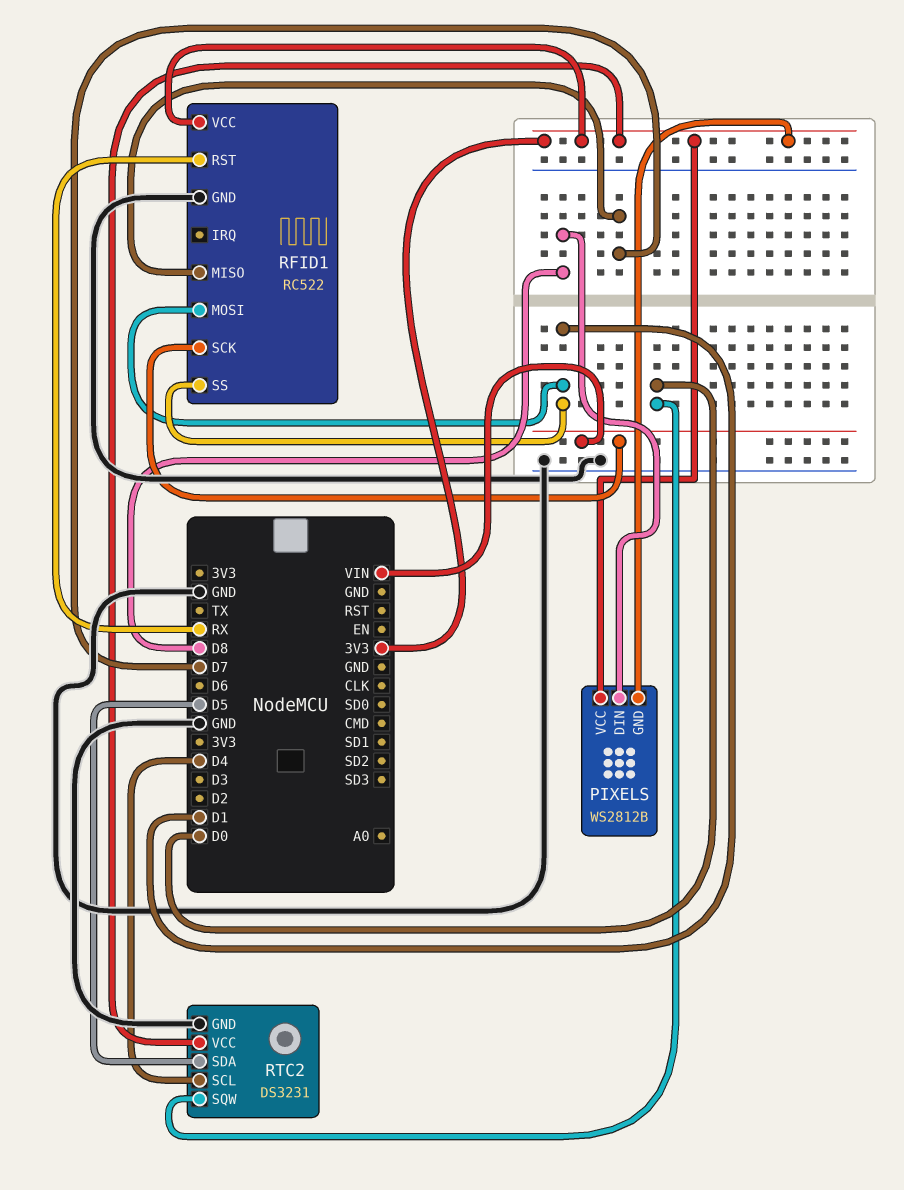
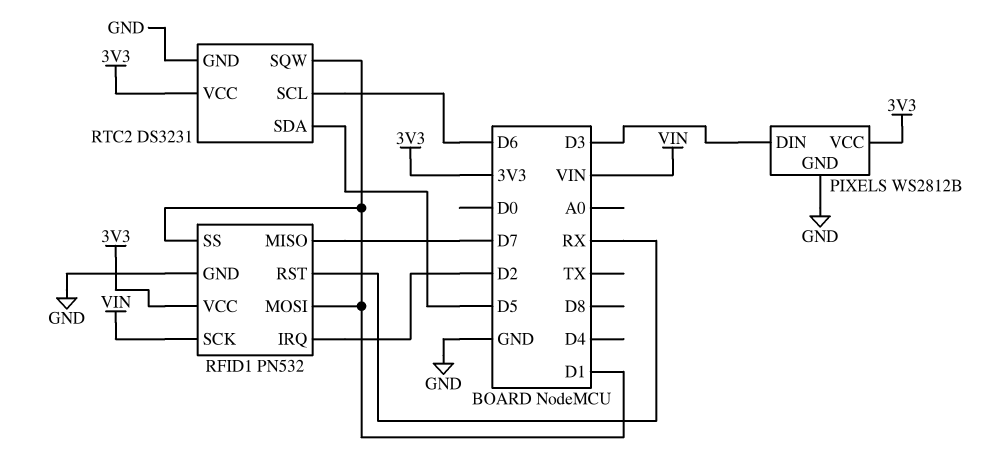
PIXELS pin DIN: D8 -> D3
PIXELS pin GND: 3V3 -> GND
RFID1: RC522 -> PN532
RFID1 pin IRQ: none -> D2
RTC2 pin SCL: D4 -> D6
RTC2 pin SQW: D0 -> D1

